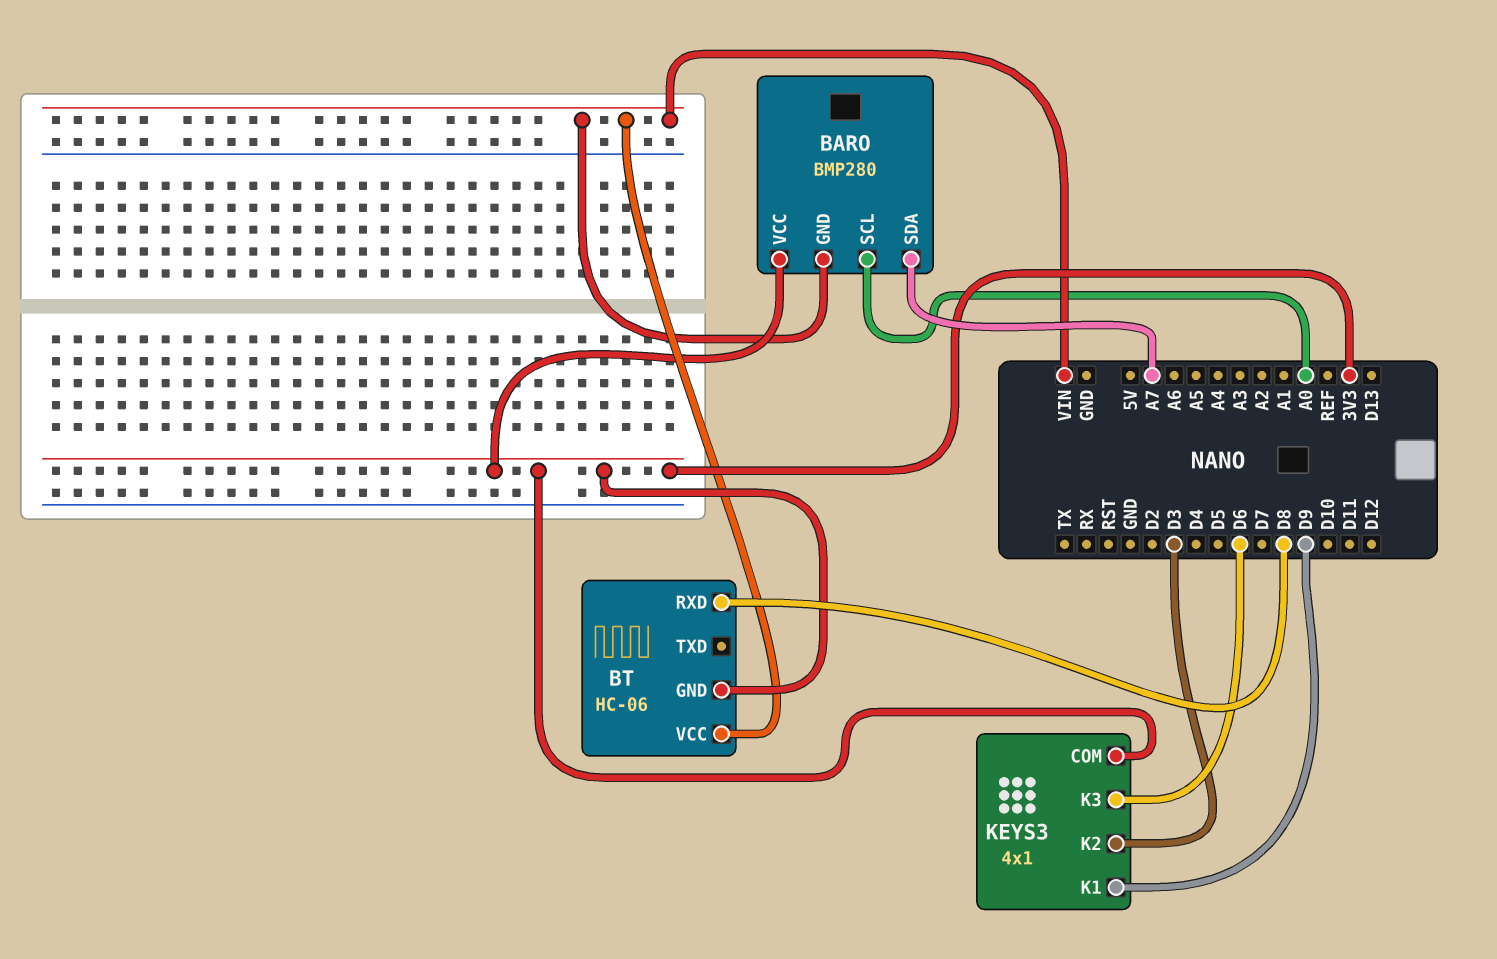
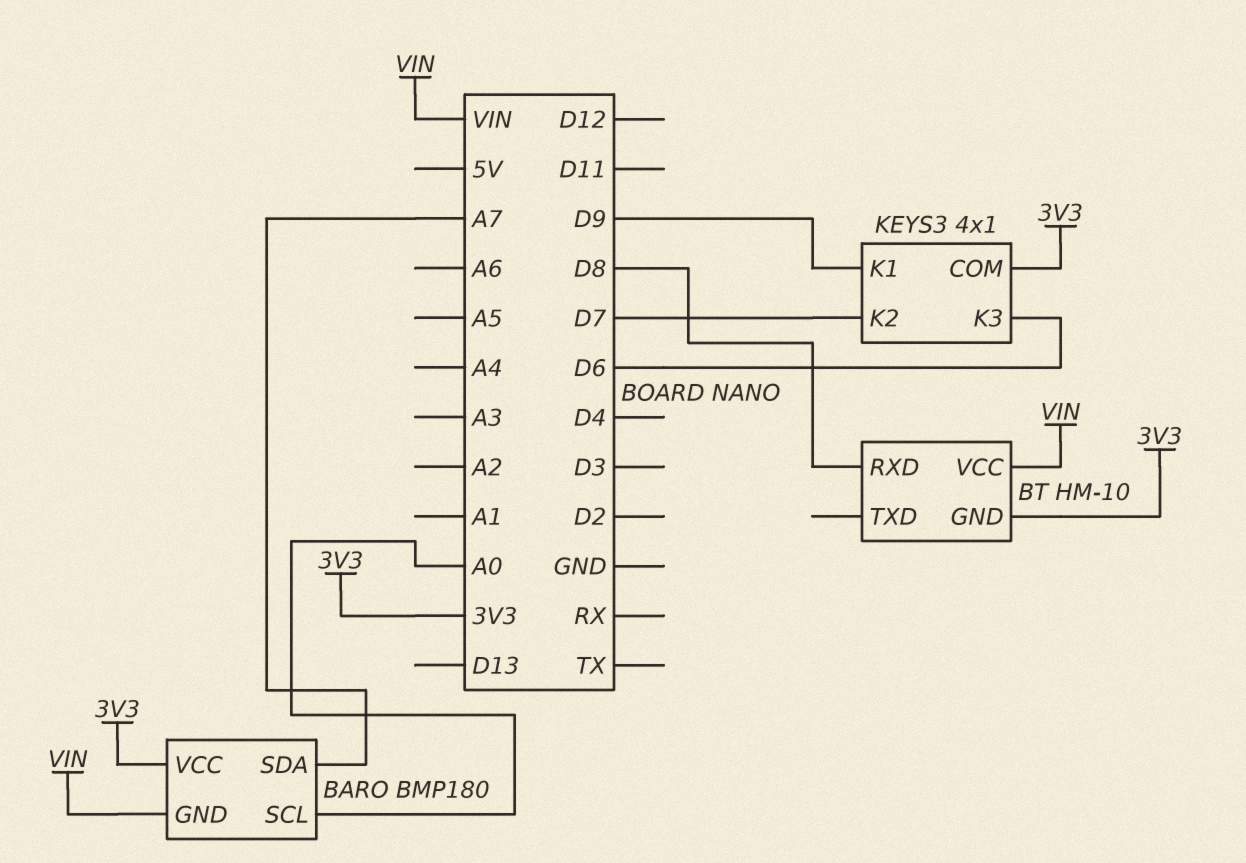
BARO: BMP280 -> BMP180
BT: HC-06 -> HM-10
KEYS3 pin K2: D3 -> D7

